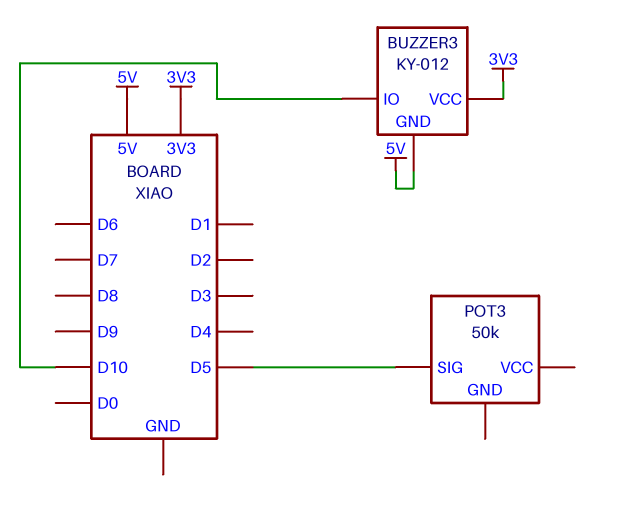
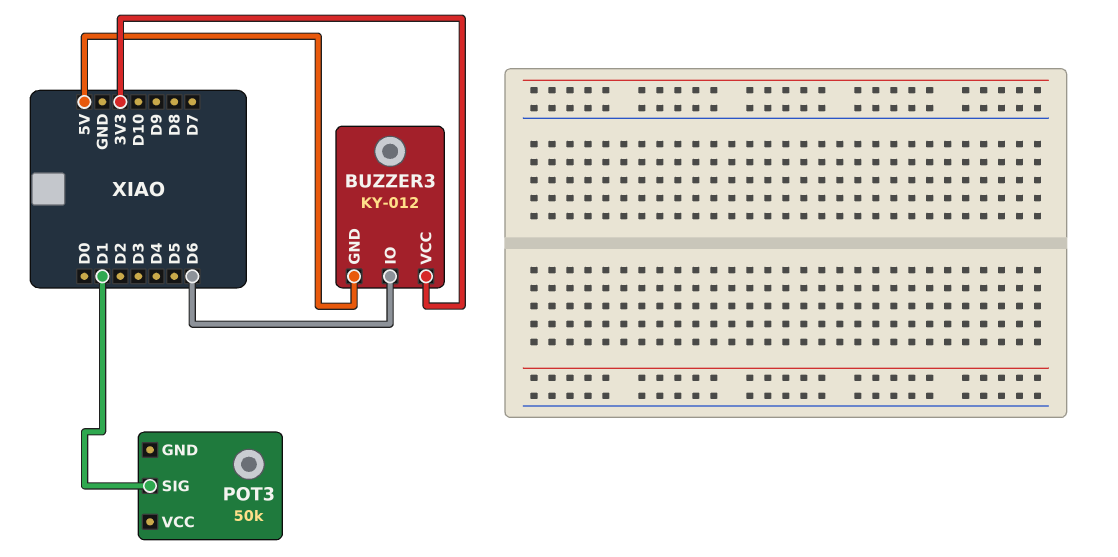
BUZZER3 pin IO: D10 -> D6
POT3 pin SIG: D5 -> D1

